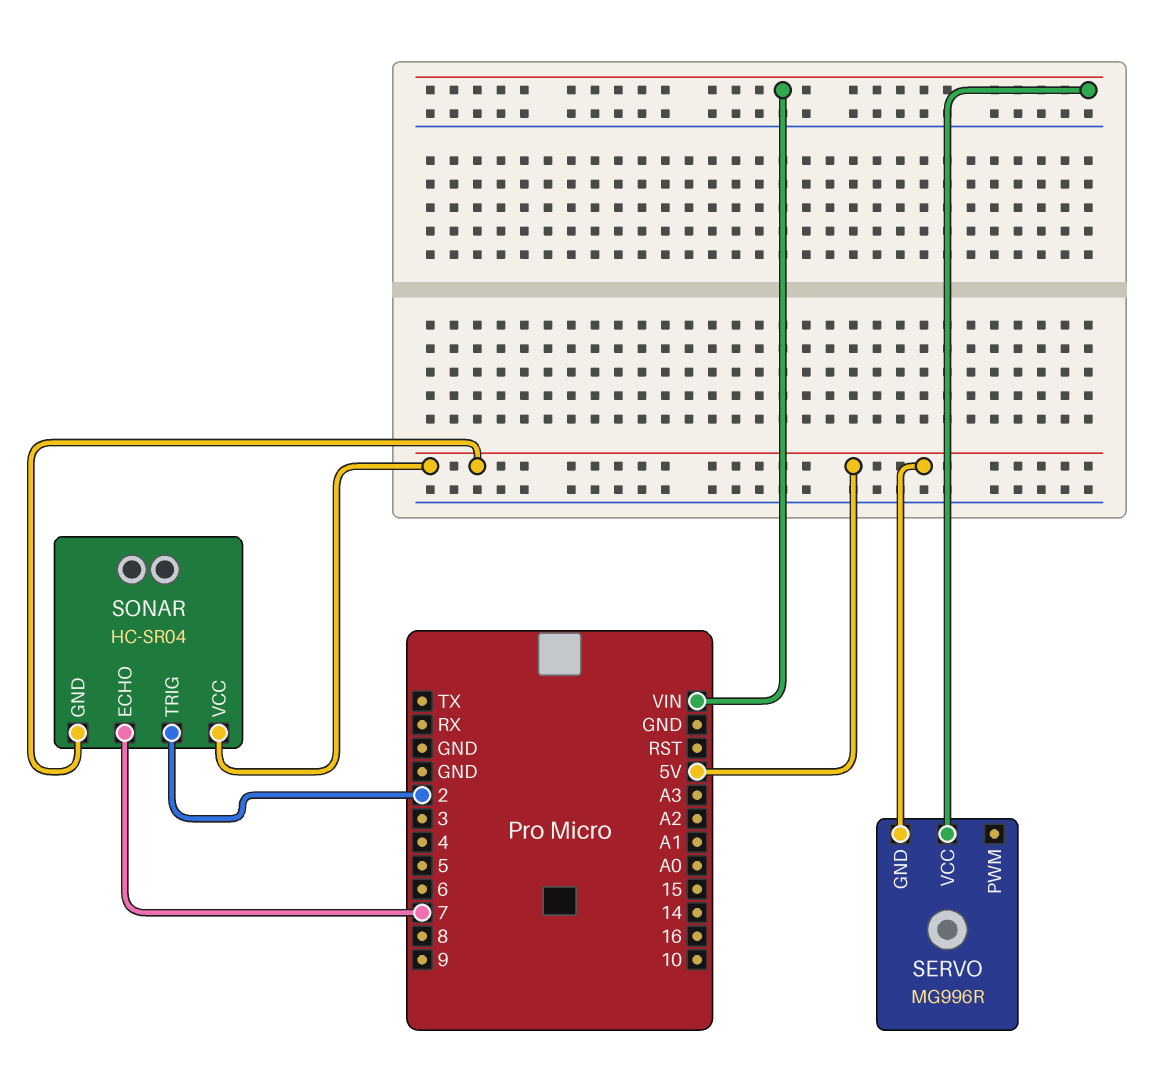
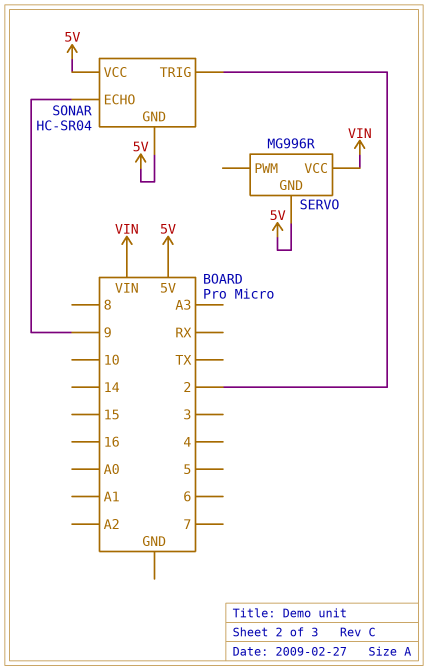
SONAR pin ECHO: 7 -> 9

